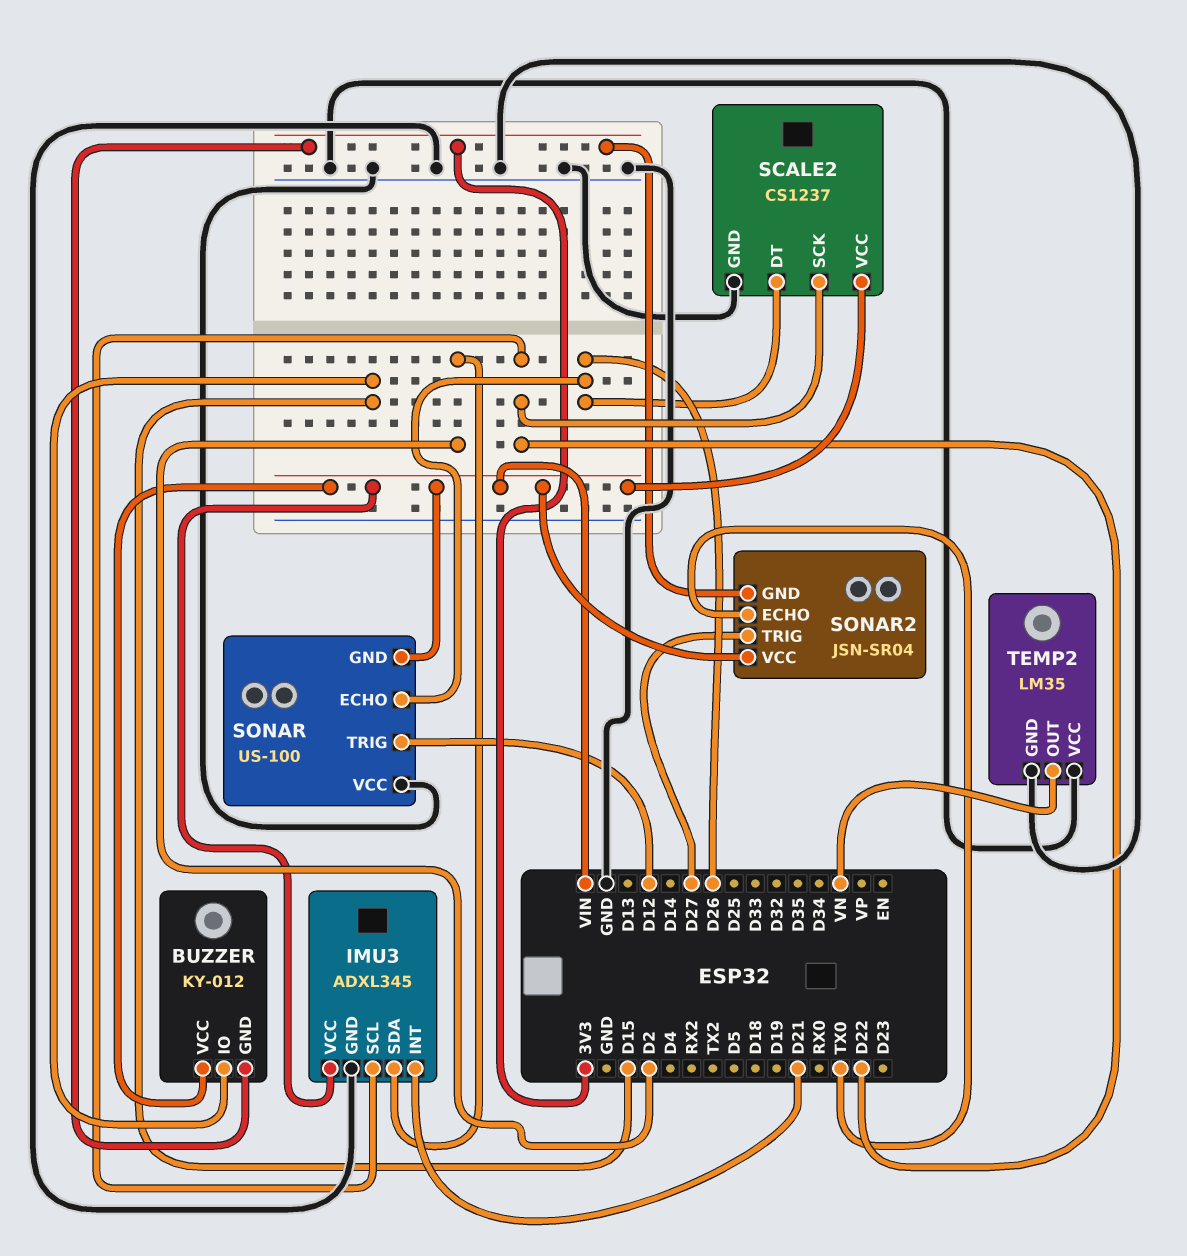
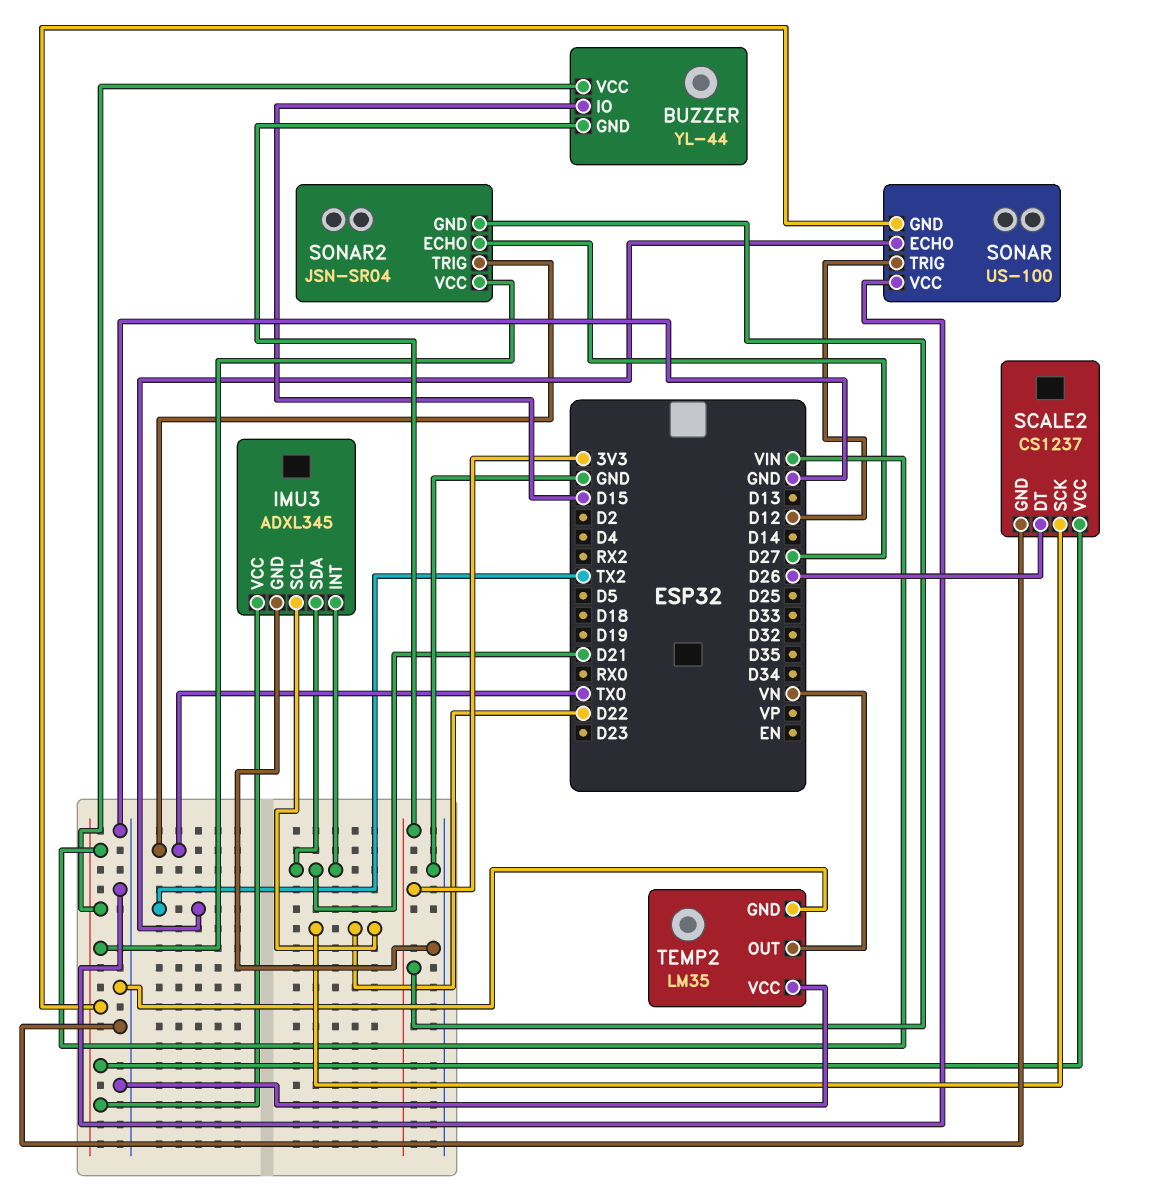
BUZZER: KY-012 -> YL-44
IMU3 pin SDA: D2 -> D21
SONAR pin ECHO: D26 -> TX2
SONAR2 pin ECHO: TX0 -> D27
SONAR2 pin TRIG: D27 -> TX0

